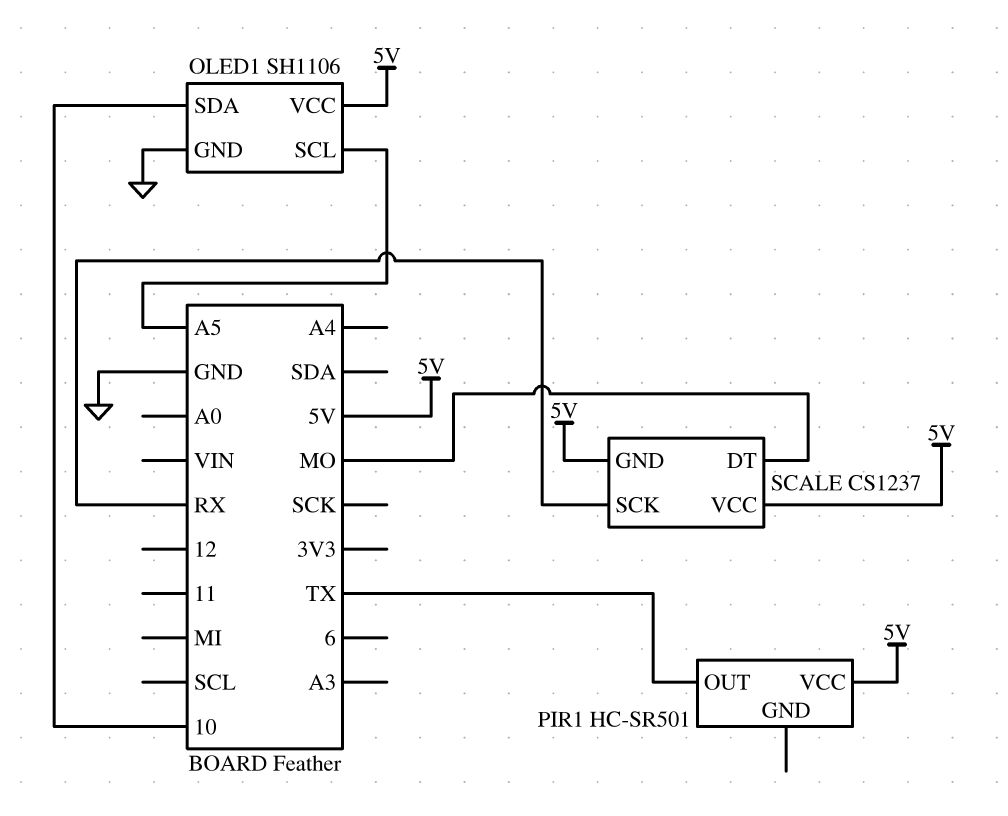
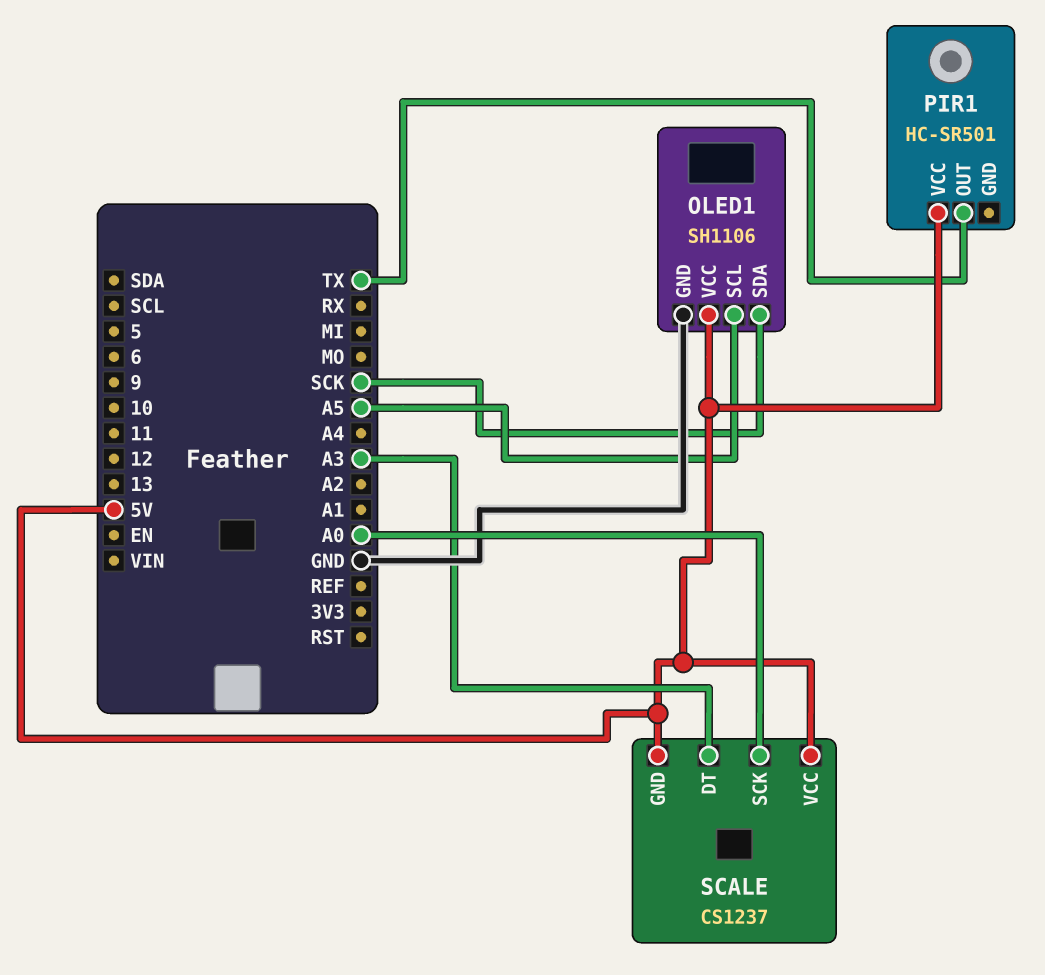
OLED1 pin SDA: 10 -> SCK
SCALE pin DT: MO -> A3
SCALE pin SCK: RX -> A0

